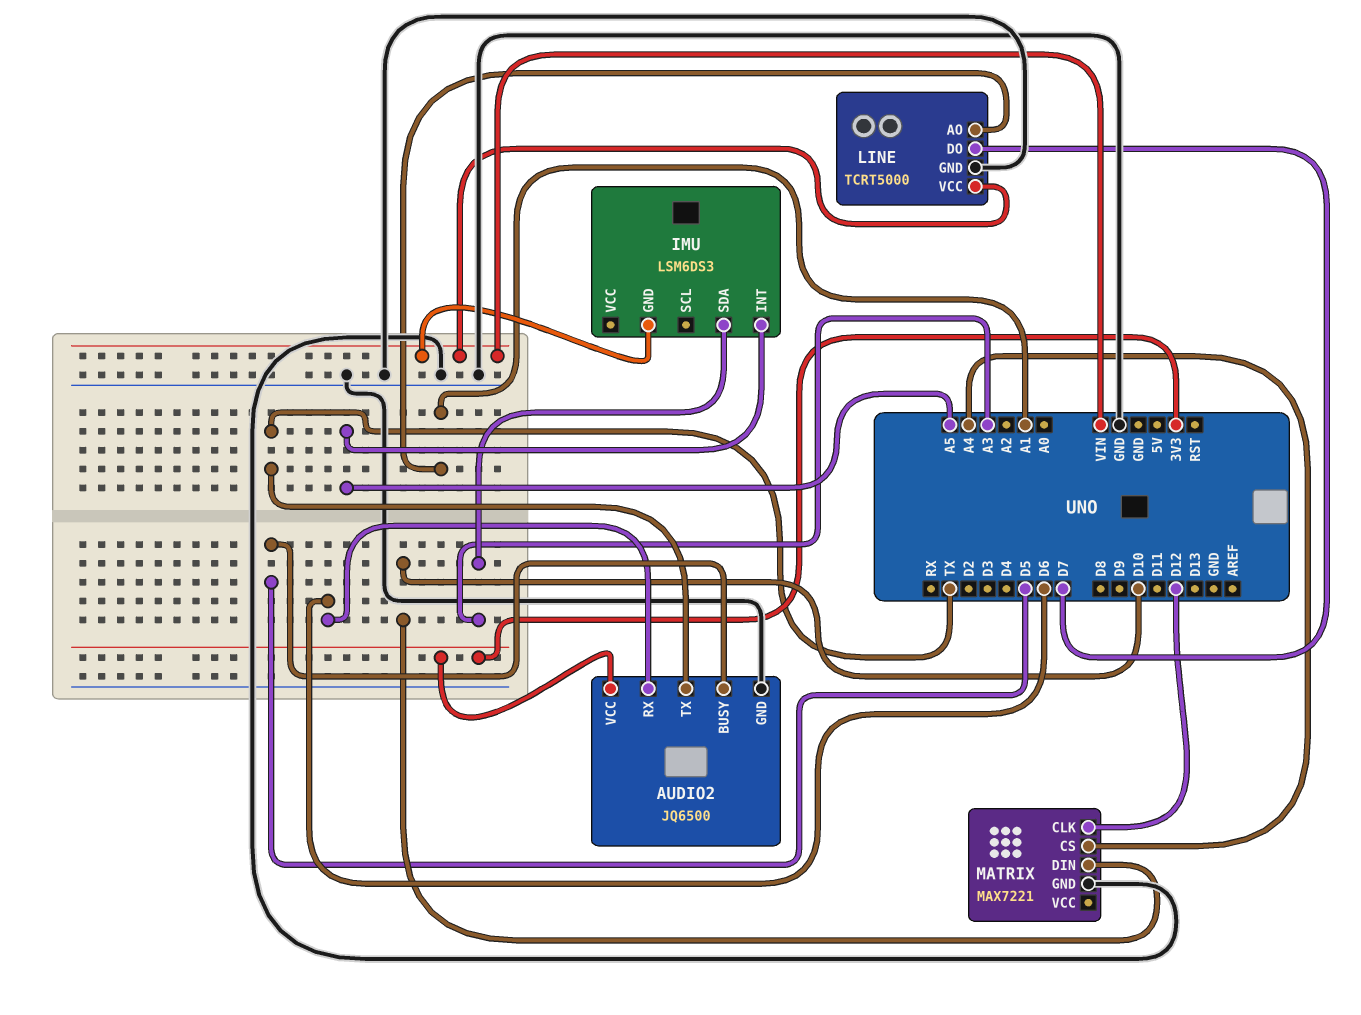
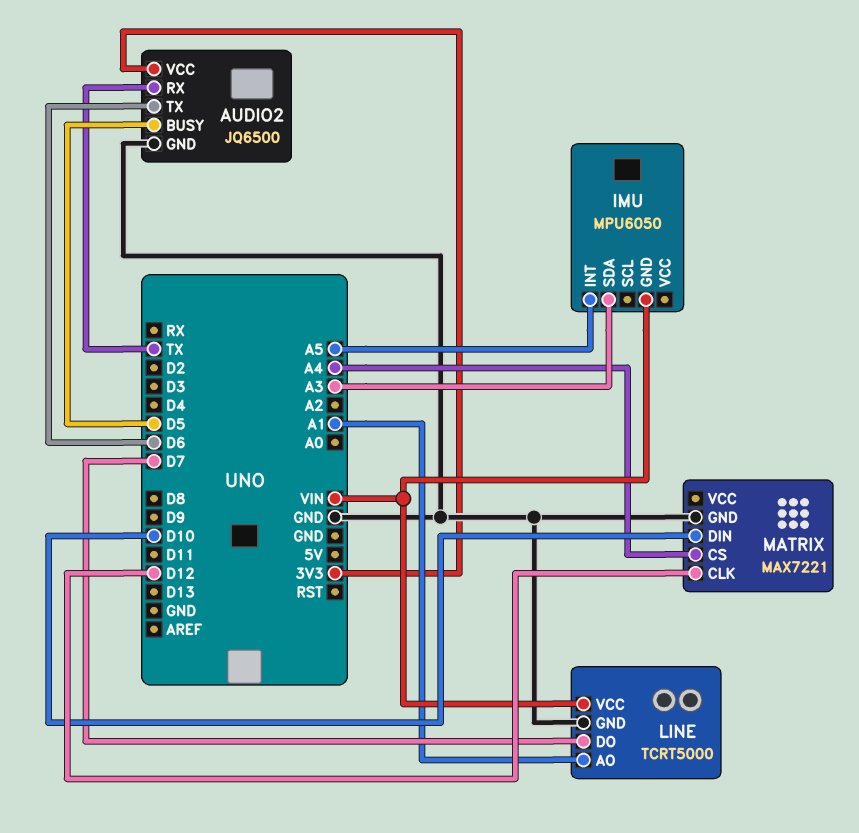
AUDIO2 pin RX: D6 -> TX
AUDIO2 pin TX: TX -> D6
IMU: LSM6DS3 -> MPU6050

